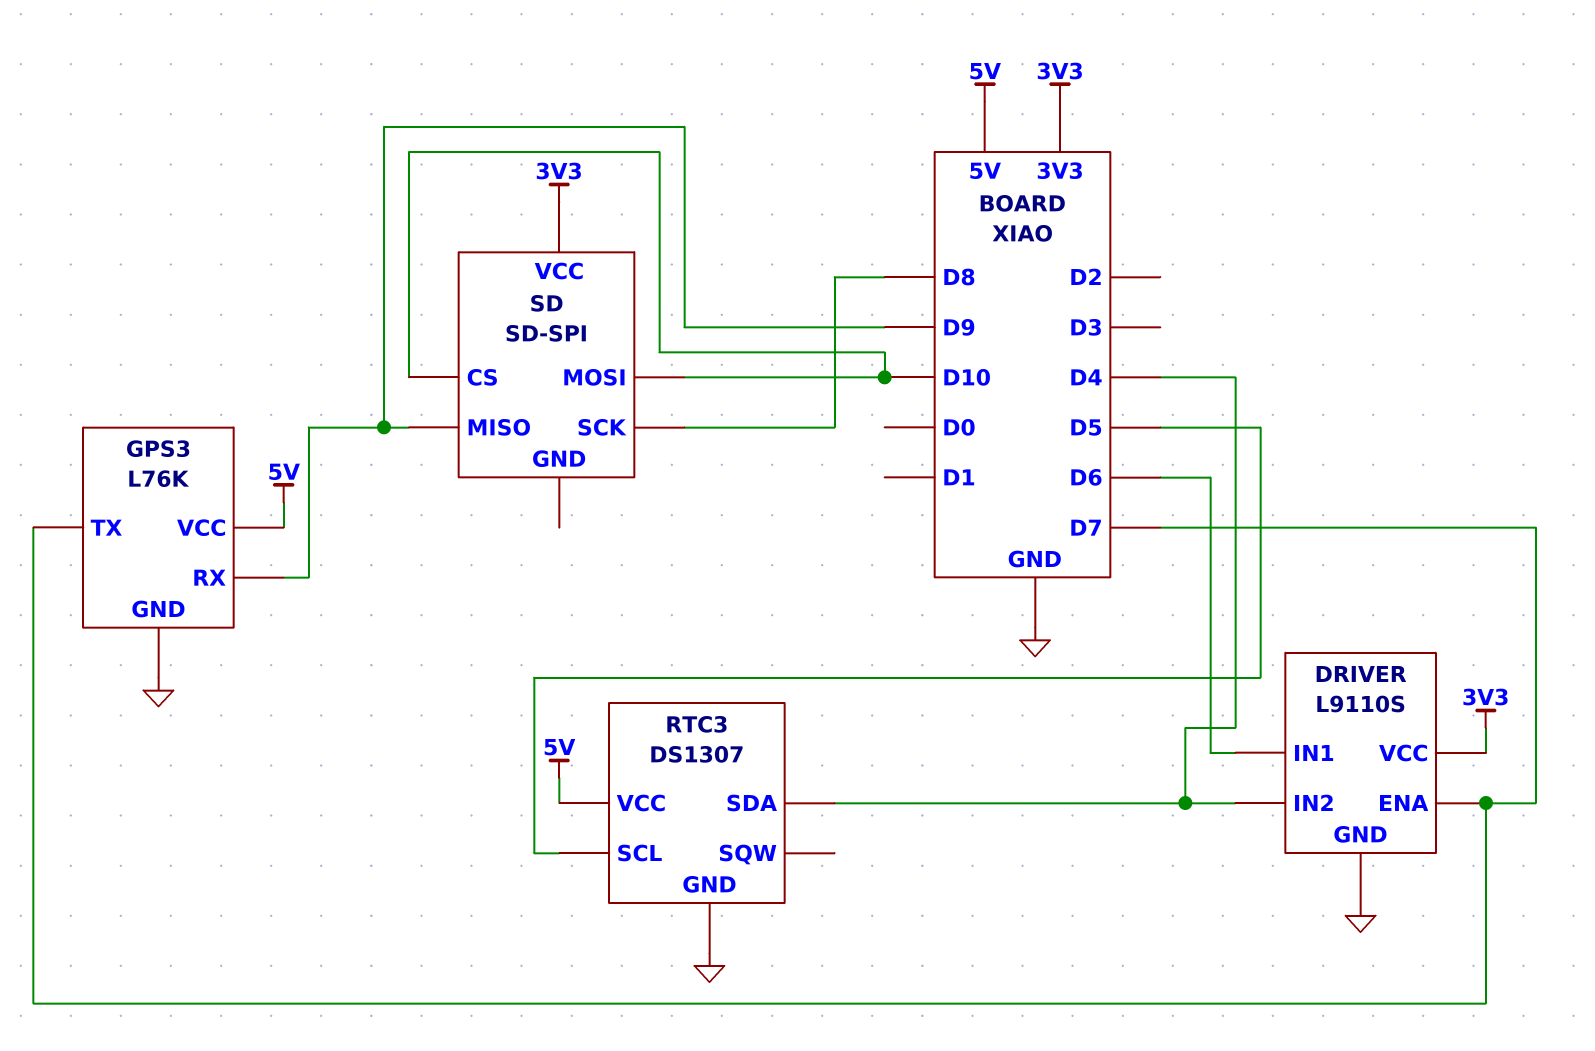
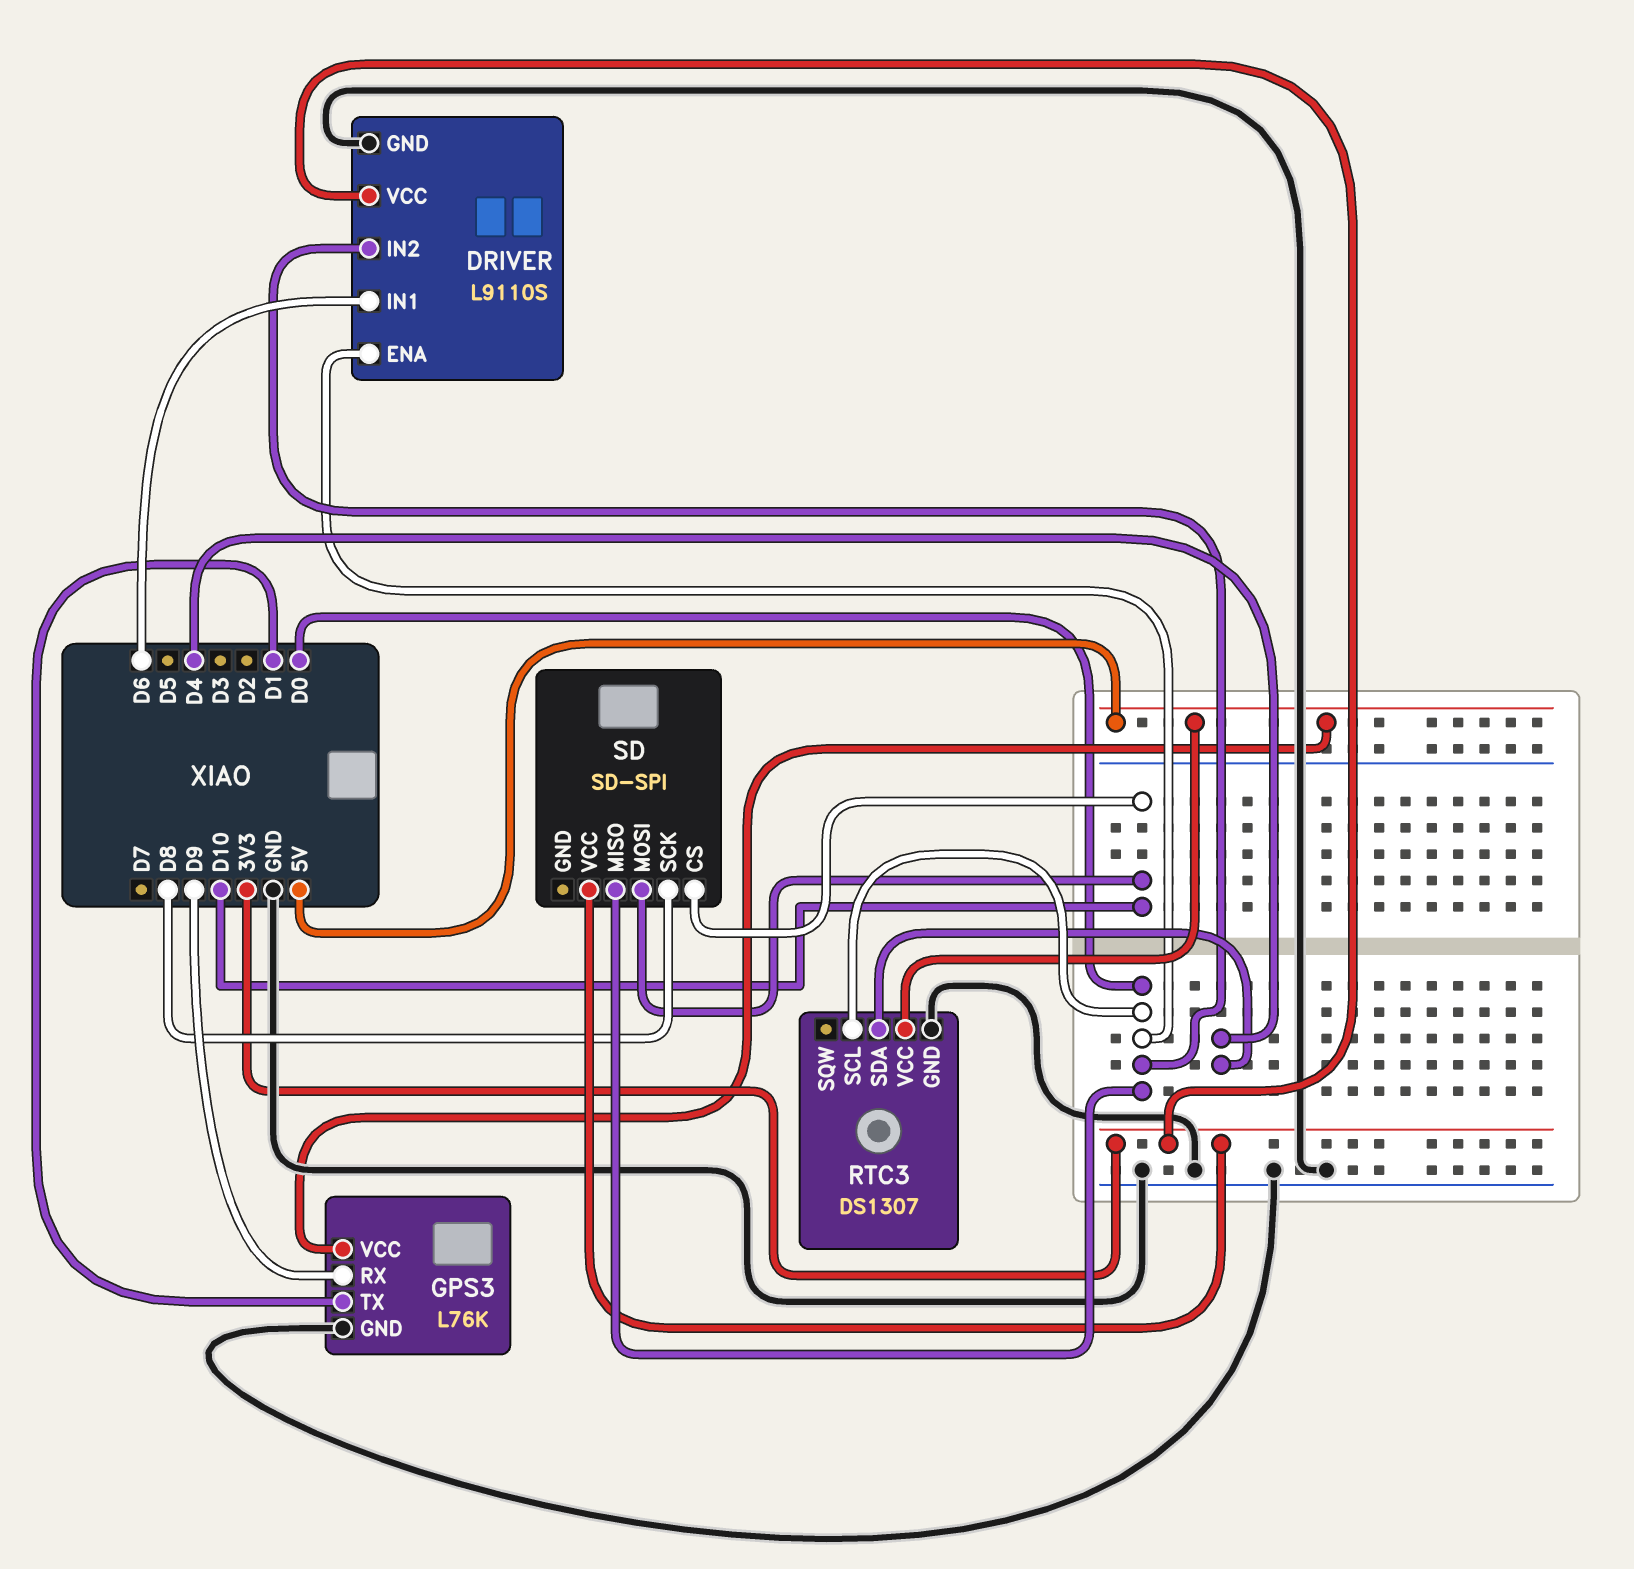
DRIVER pin ENA: D7 -> D0
DRIVER pin IN2: D4 -> D0
GPS3 pin TX: D7 -> D1
RTC3 pin SCL: D5 -> D0
SD pin MISO: D9 -> D0

